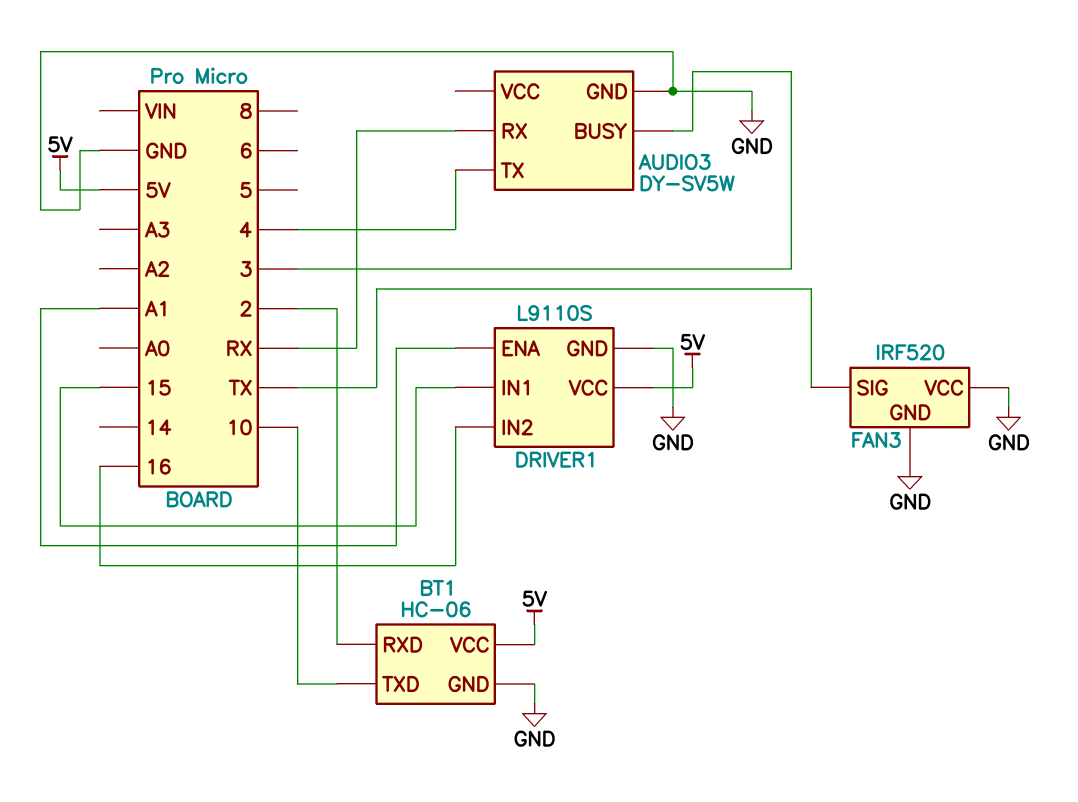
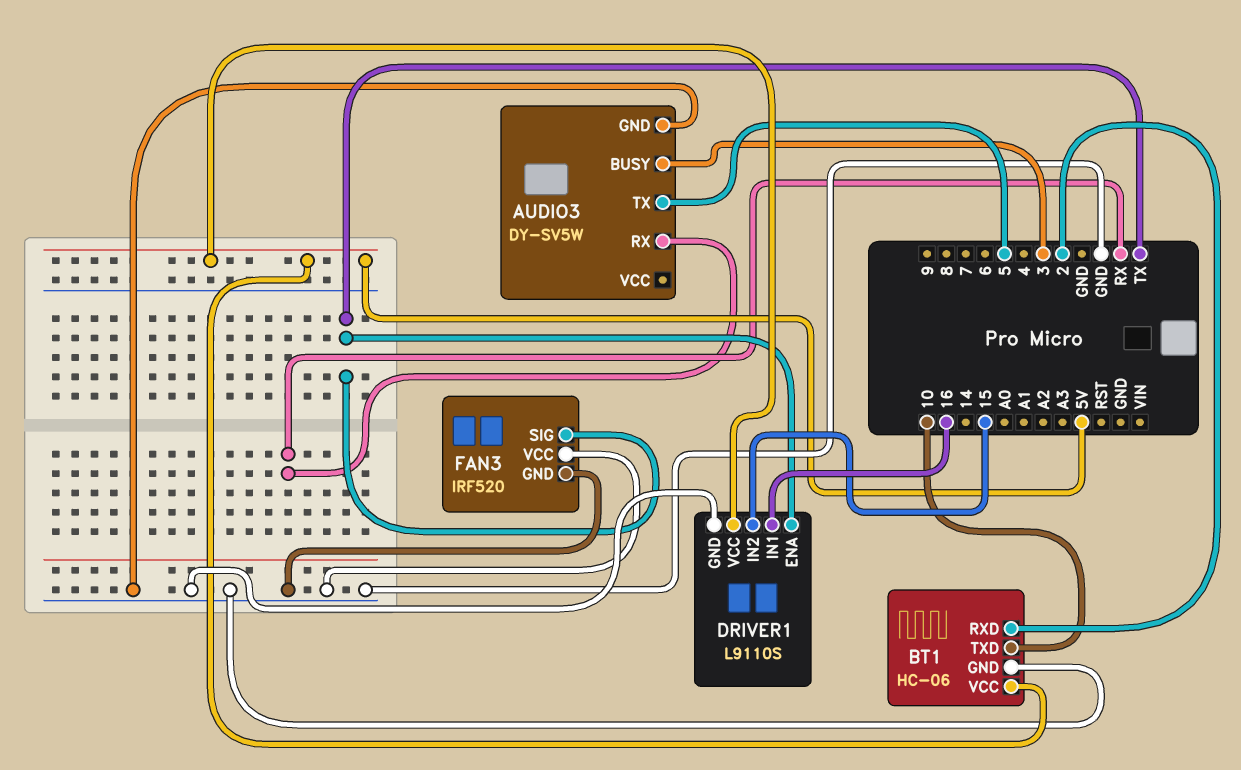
AUDIO3 pin TX: 4 -> 5
DRIVER1 pin ENA: A1 -> TX
DRIVER1 pin IN1: 15 -> 16
DRIVER1 pin IN2: 16 -> 15

